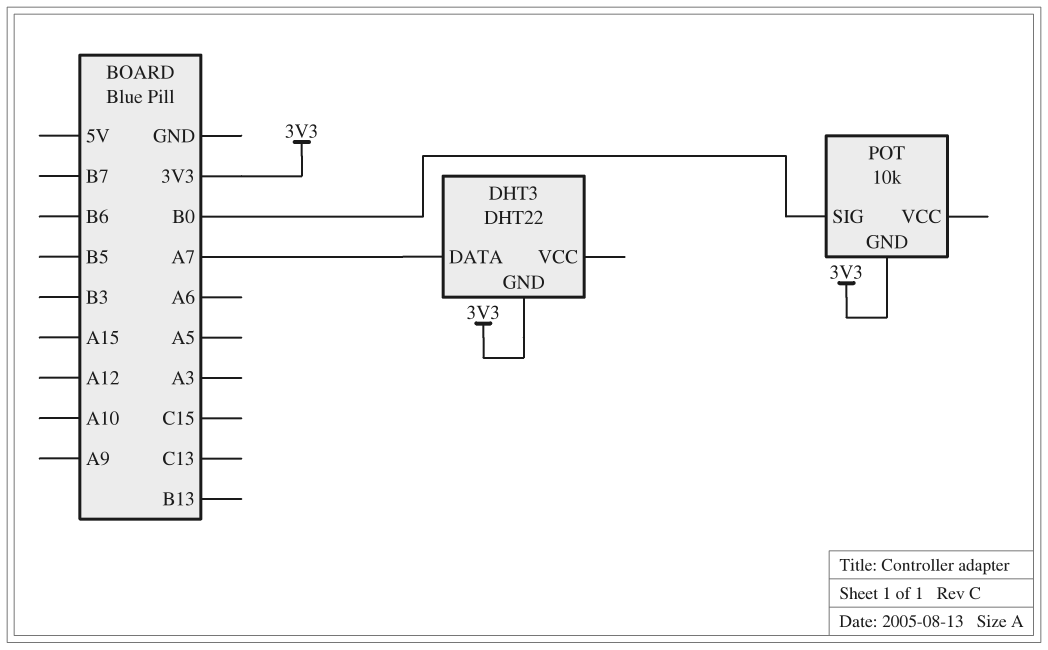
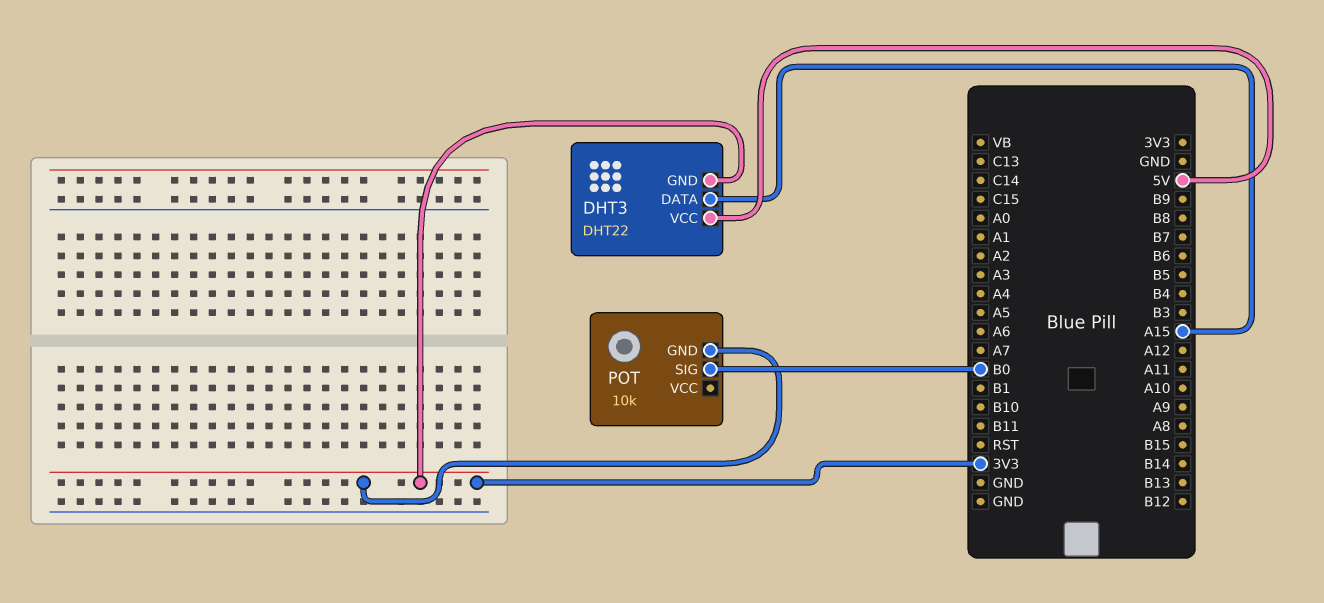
DHT3 pin DATA: A7 -> A15
DHT3 pin VCC: none -> 5V

